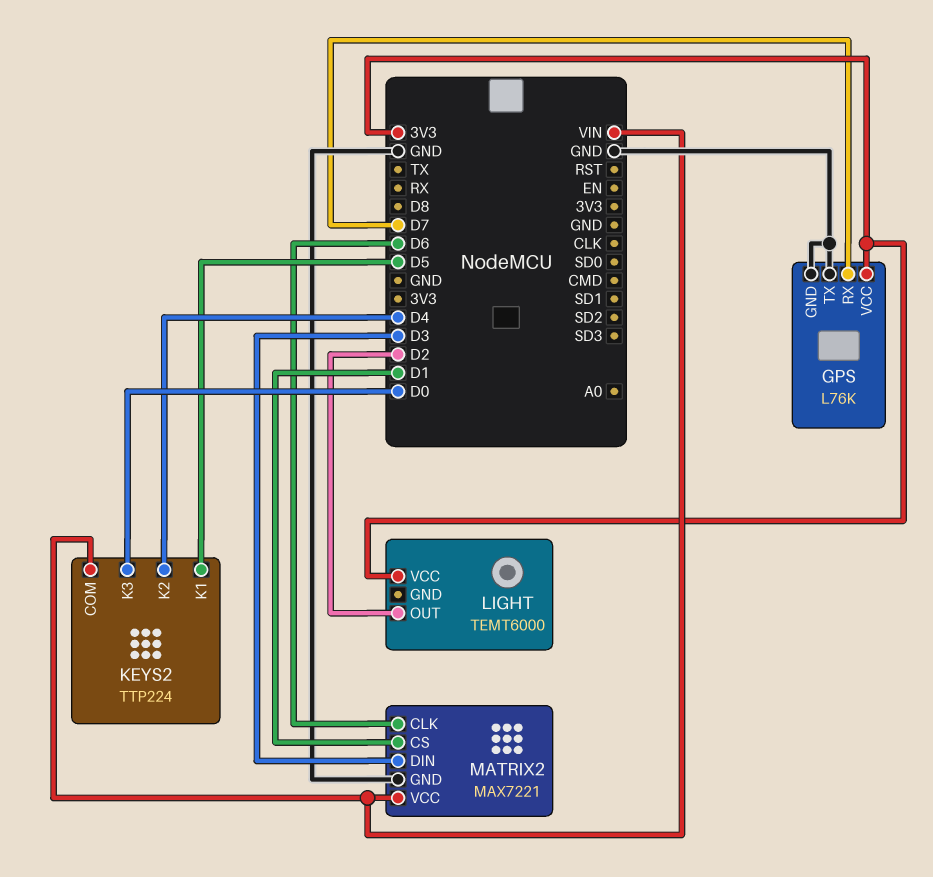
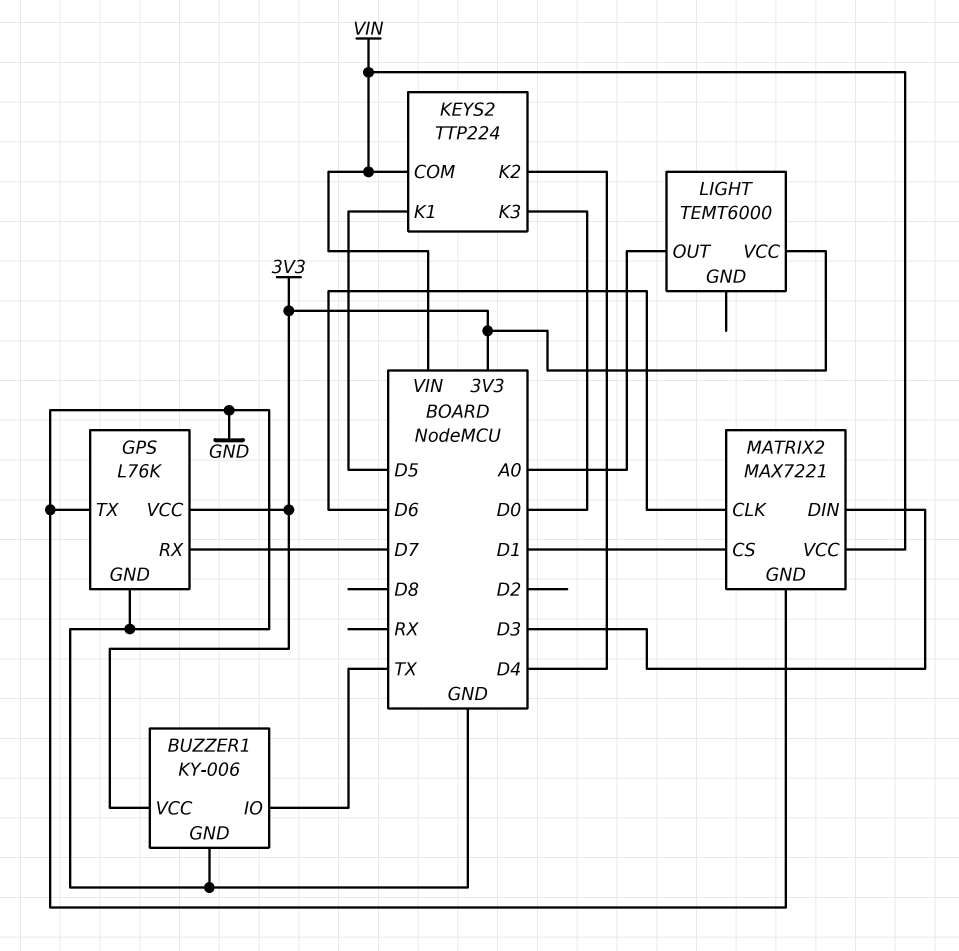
BUZZER1: none -> KY-006
BUZZER1 pin GND: none -> GND
BUZZER1 pin IO: none -> TX
BUZZER1 pin VCC: none -> 3V3
LIGHT pin OUT: D2 -> A0

